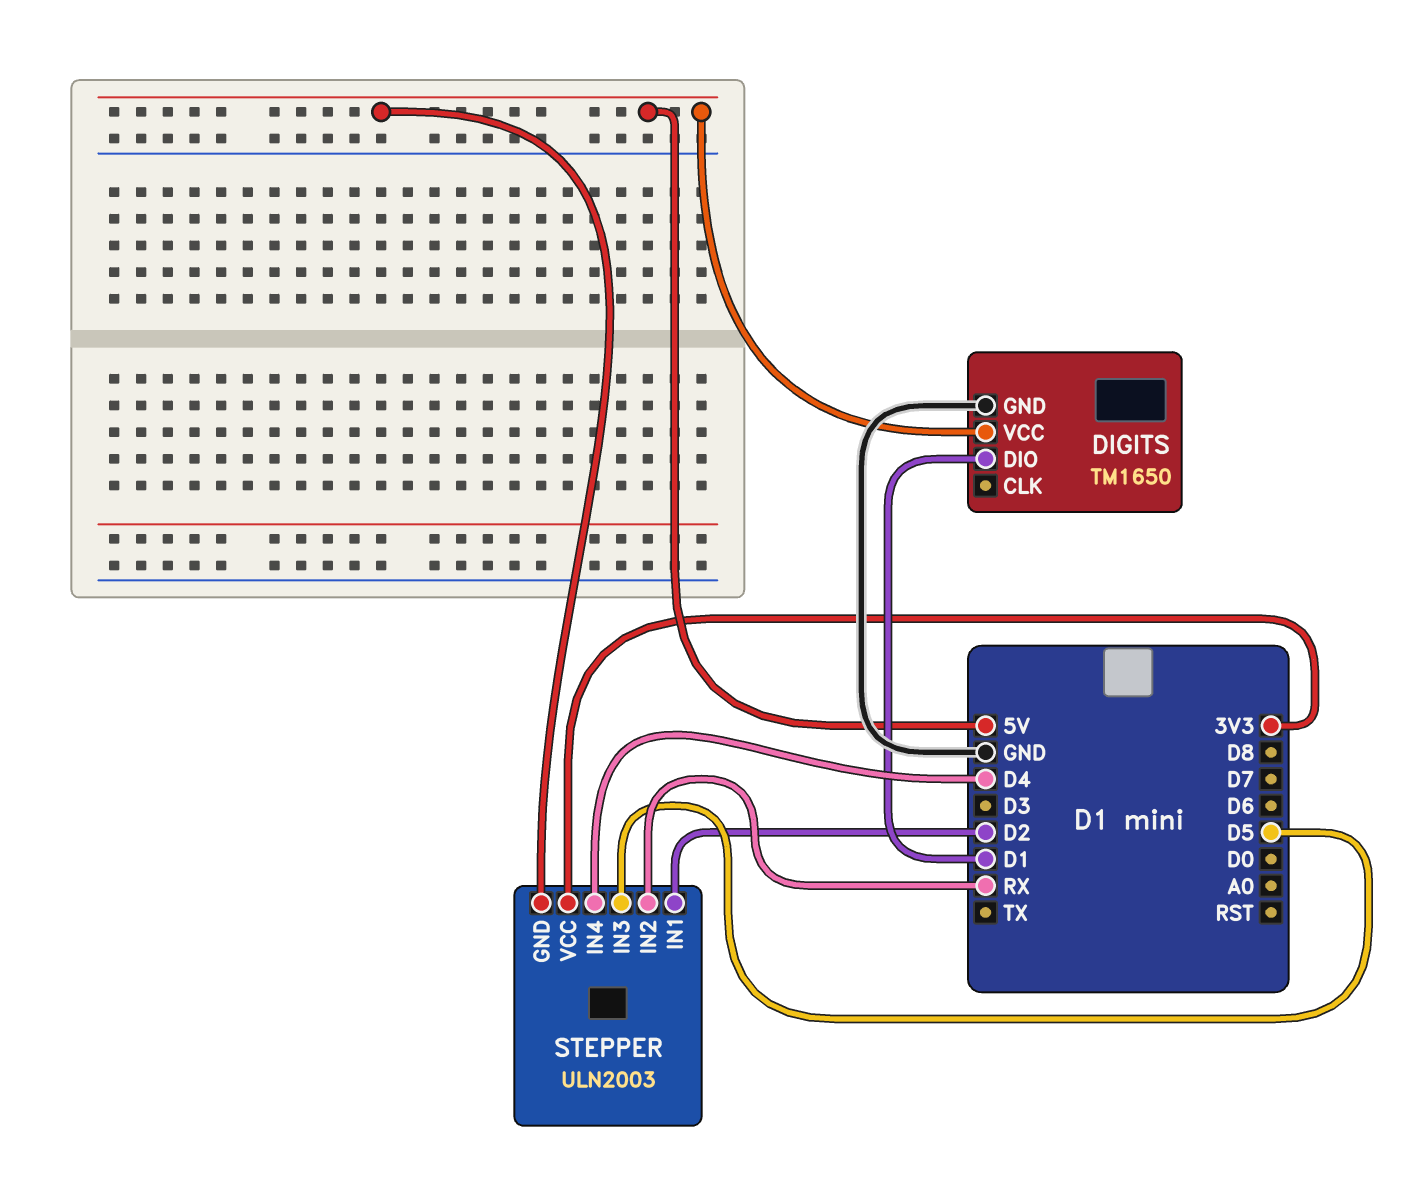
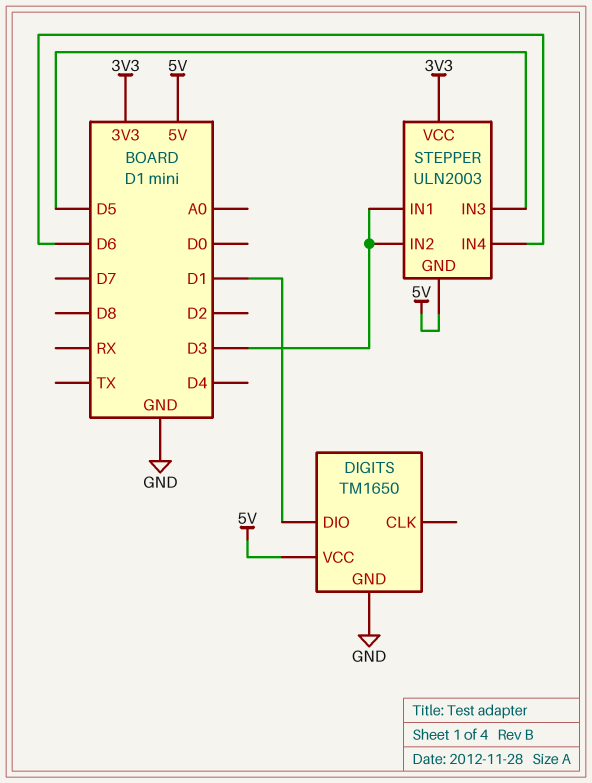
STEPPER pin IN1: D2 -> D3
STEPPER pin IN2: RX -> D3
STEPPER pin IN4: D4 -> D6

